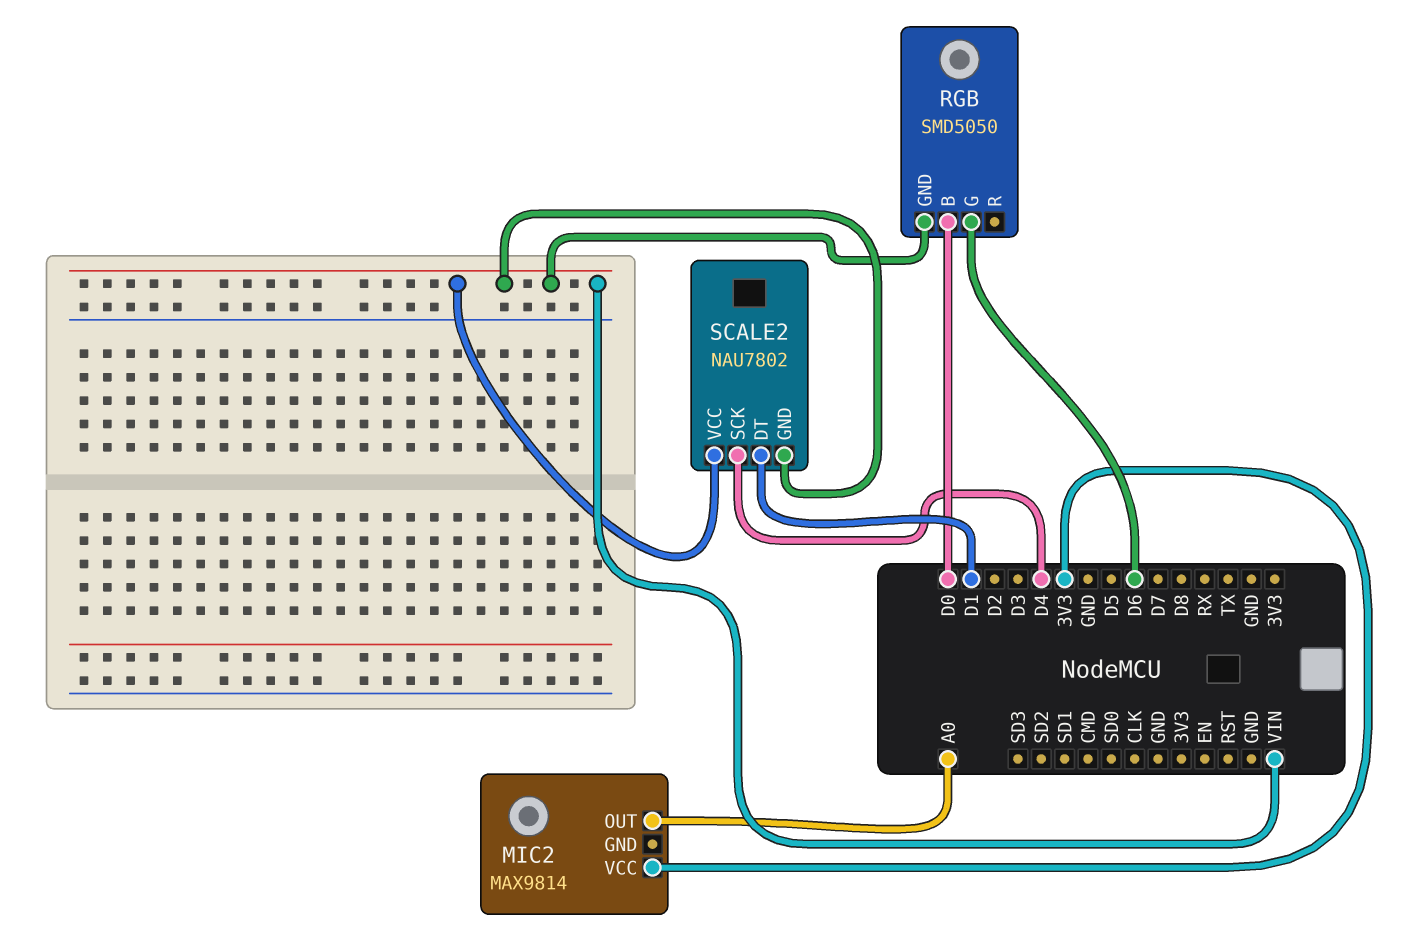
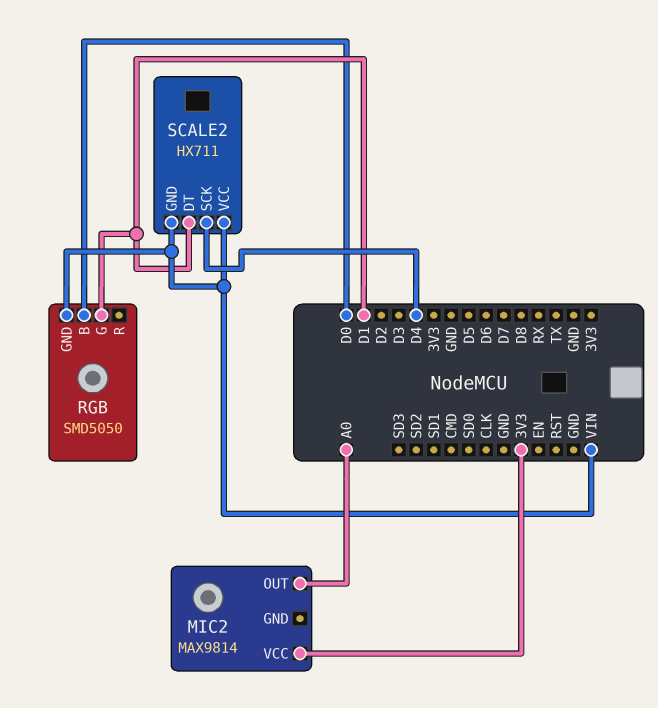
RGB pin G: D6 -> D1
SCALE2: NAU7802 -> HX711

